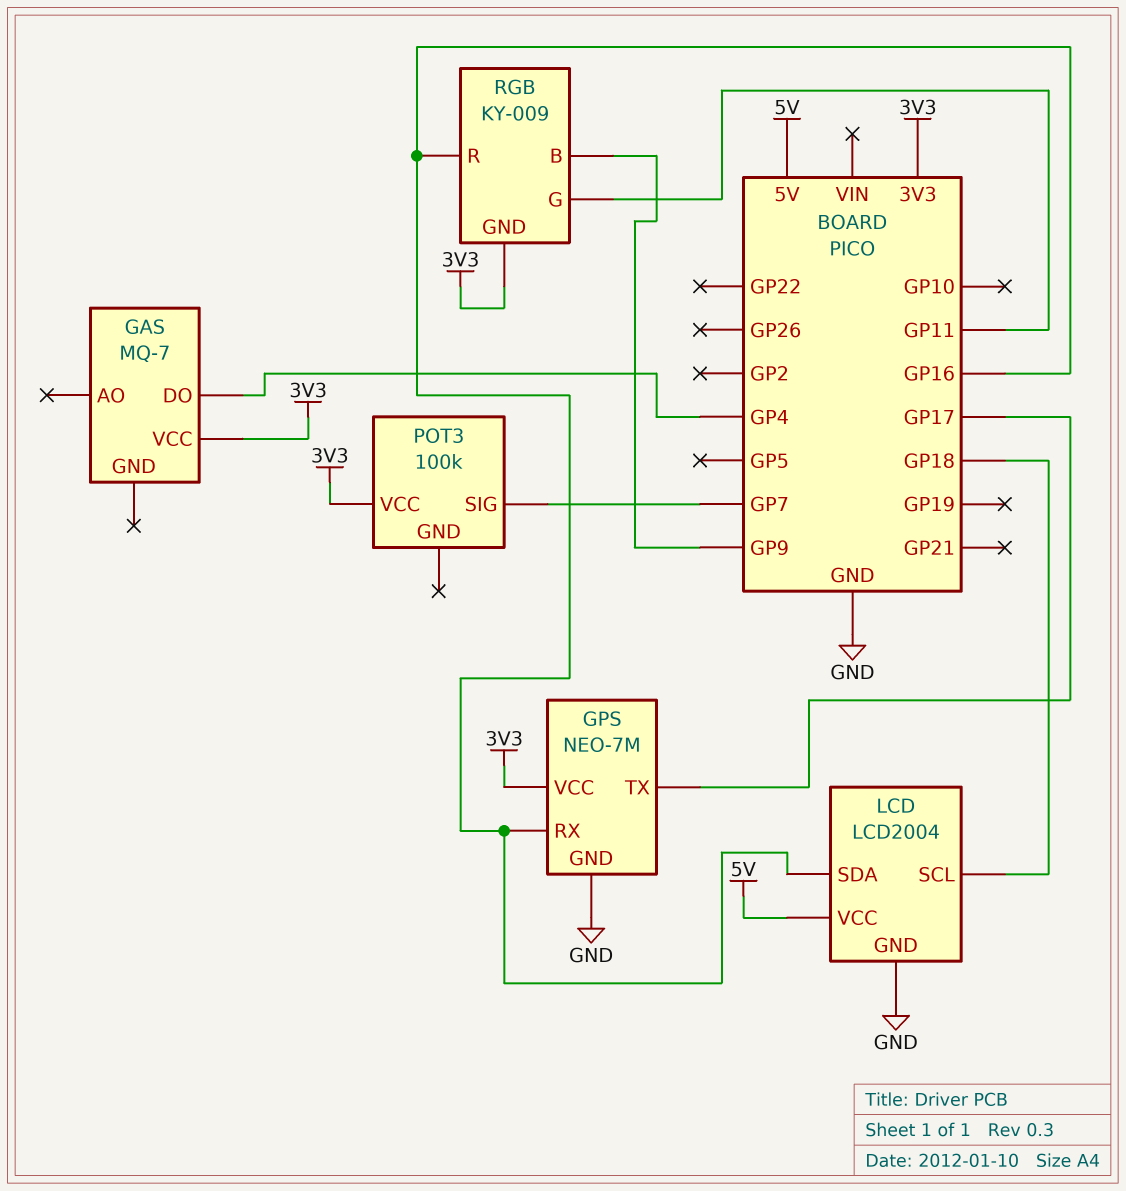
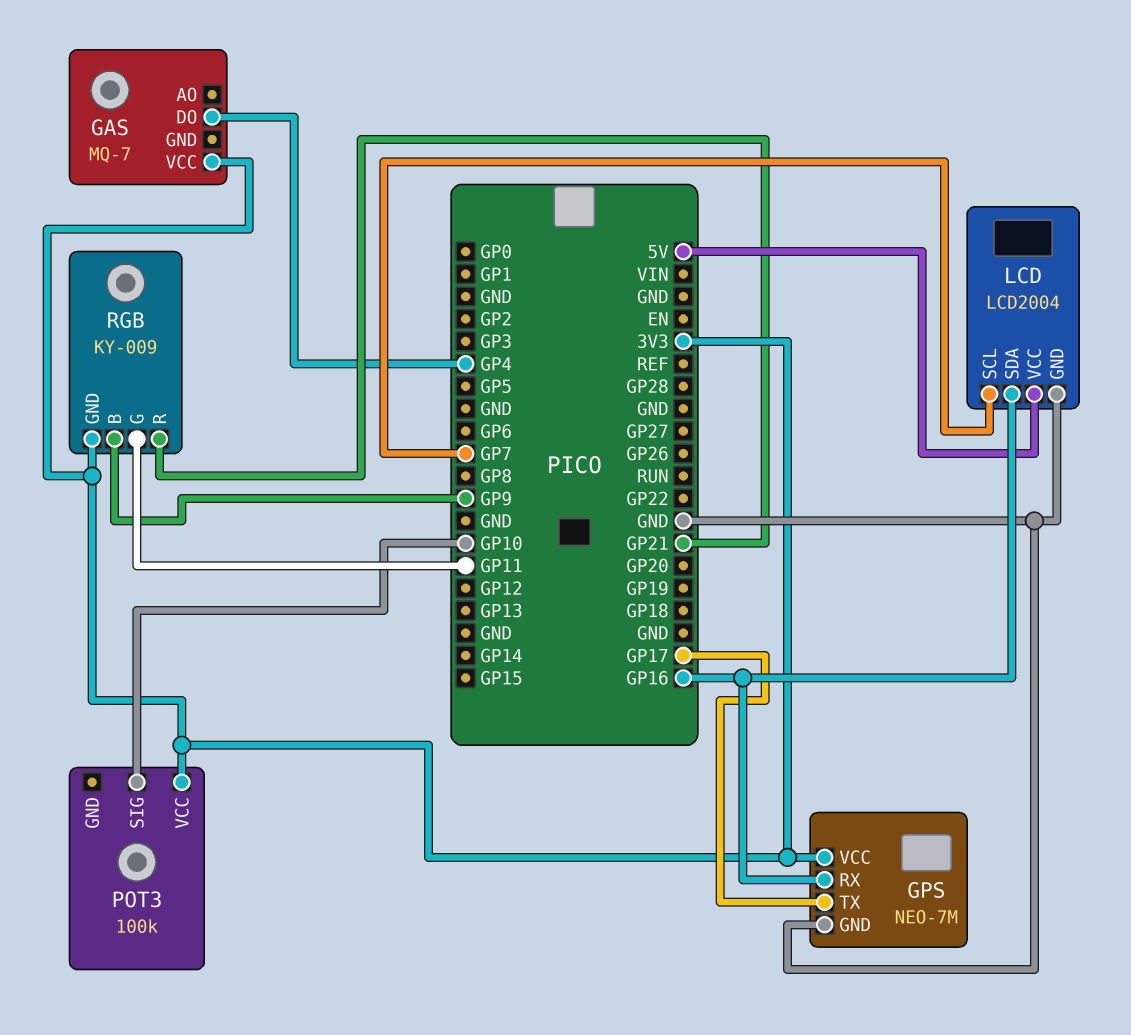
LCD pin SCL: GP18 -> GP7
POT3 pin SIG: GP7 -> GP10
RGB pin R: GP16 -> GP21

